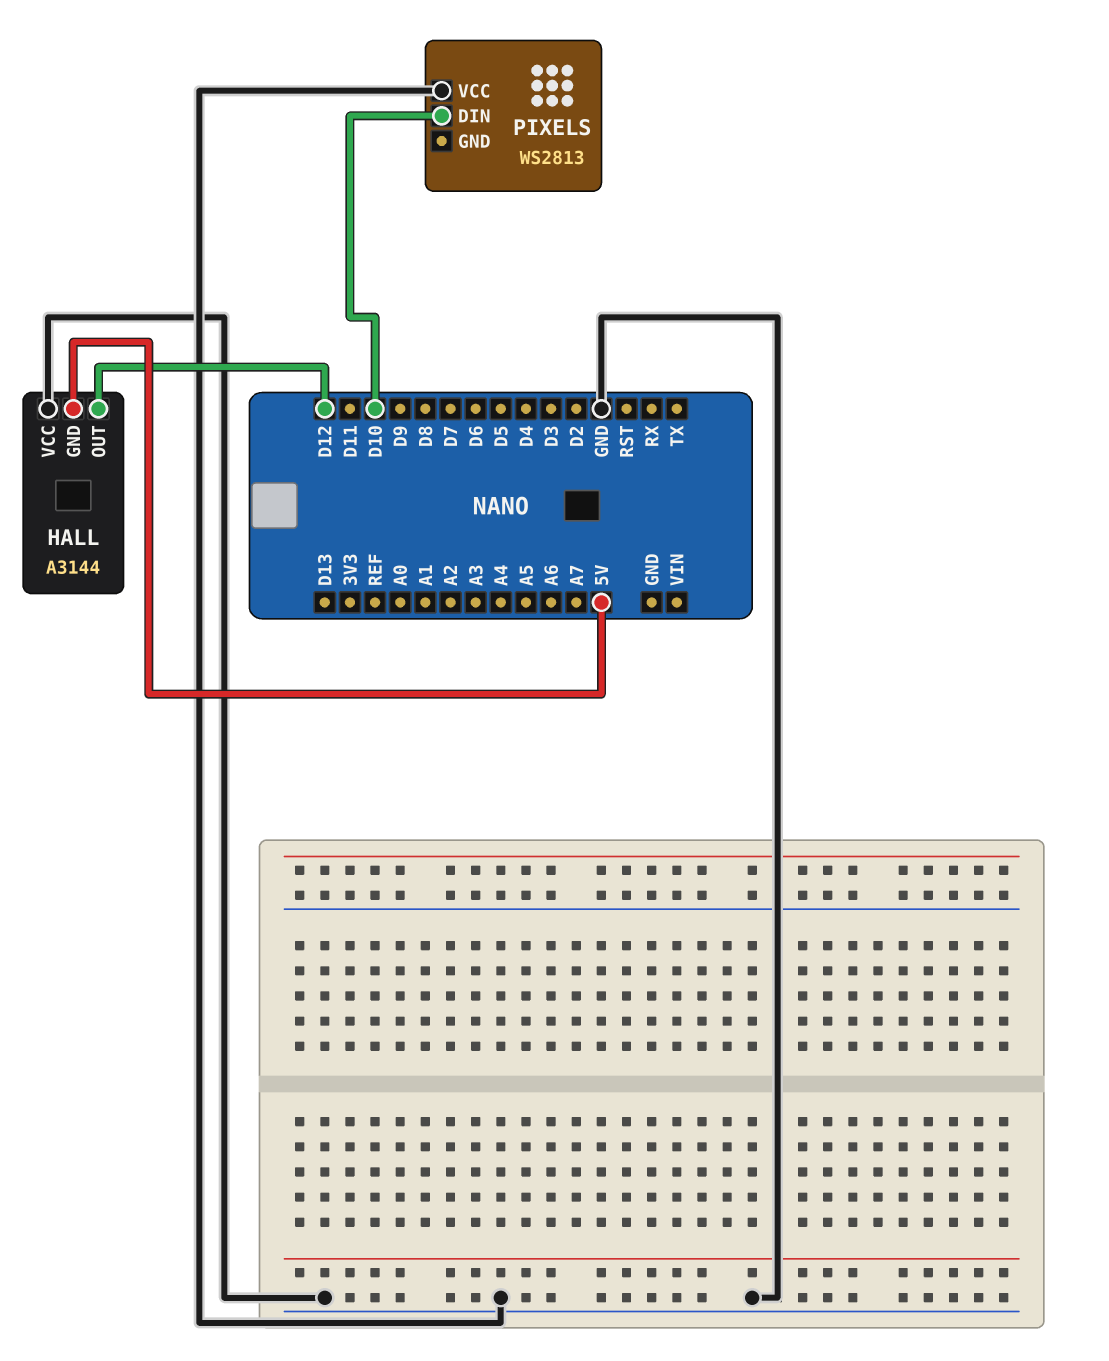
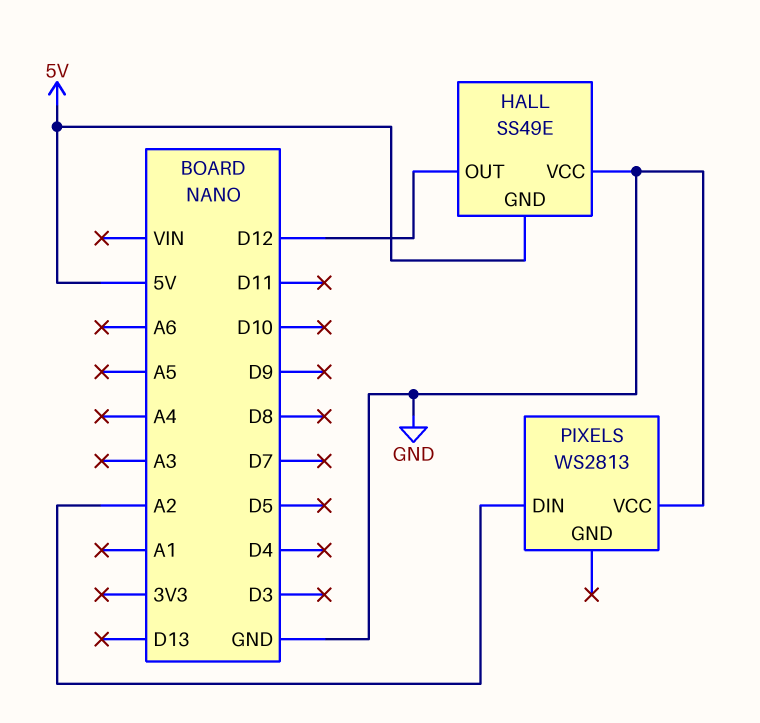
HALL: A3144 -> SS49E
PIXELS pin DIN: D10 -> A2

